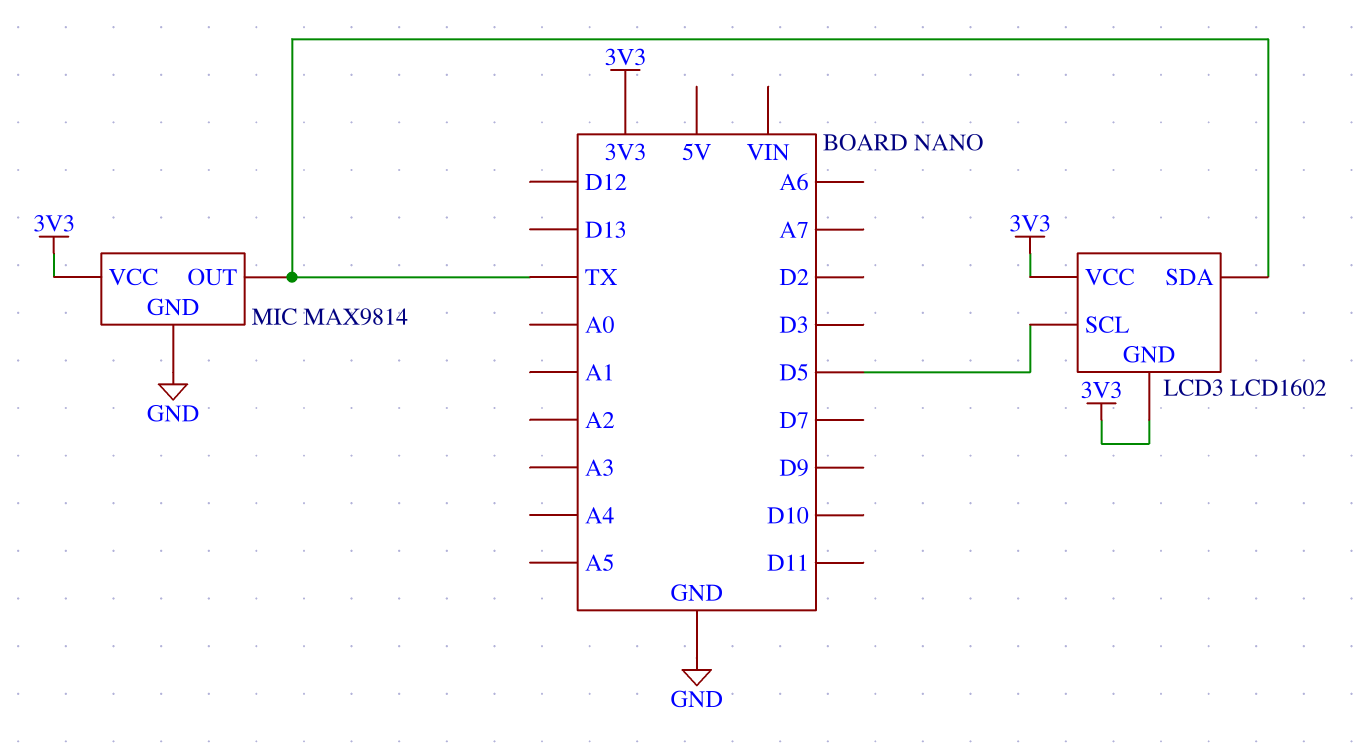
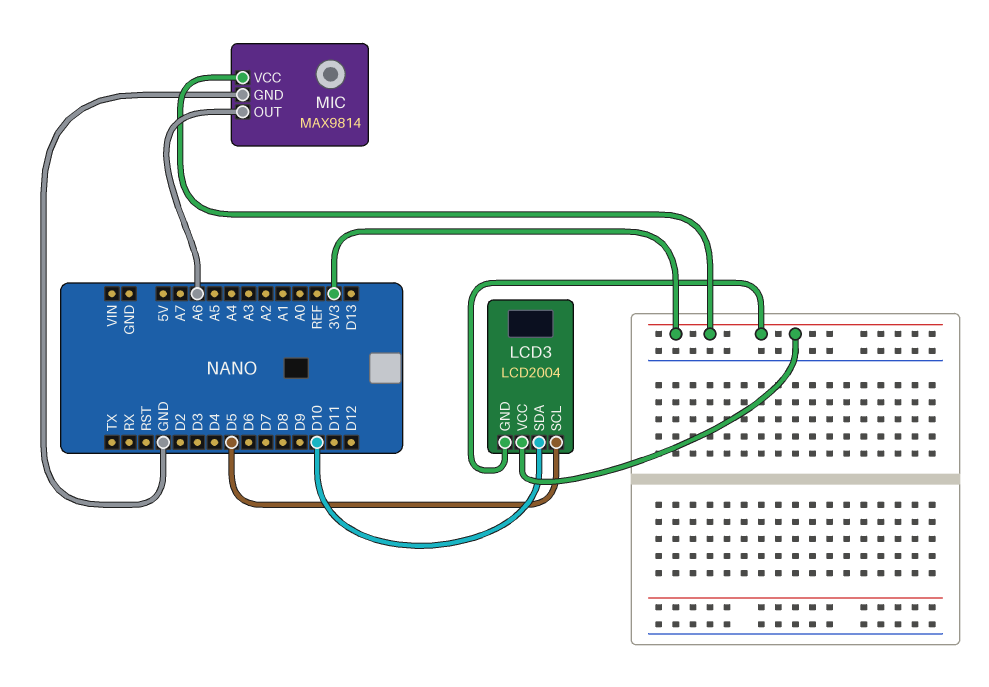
LCD3: LCD1602 -> LCD2004
LCD3 pin SDA: TX -> D10
MIC pin OUT: TX -> A6

